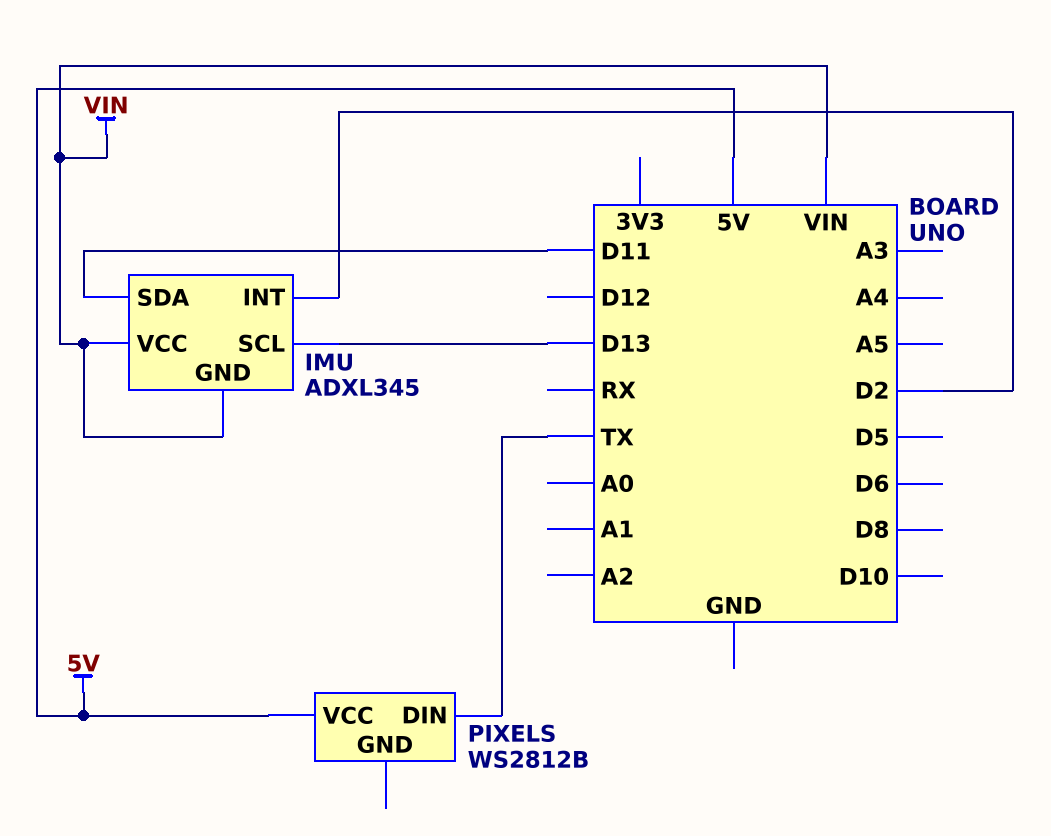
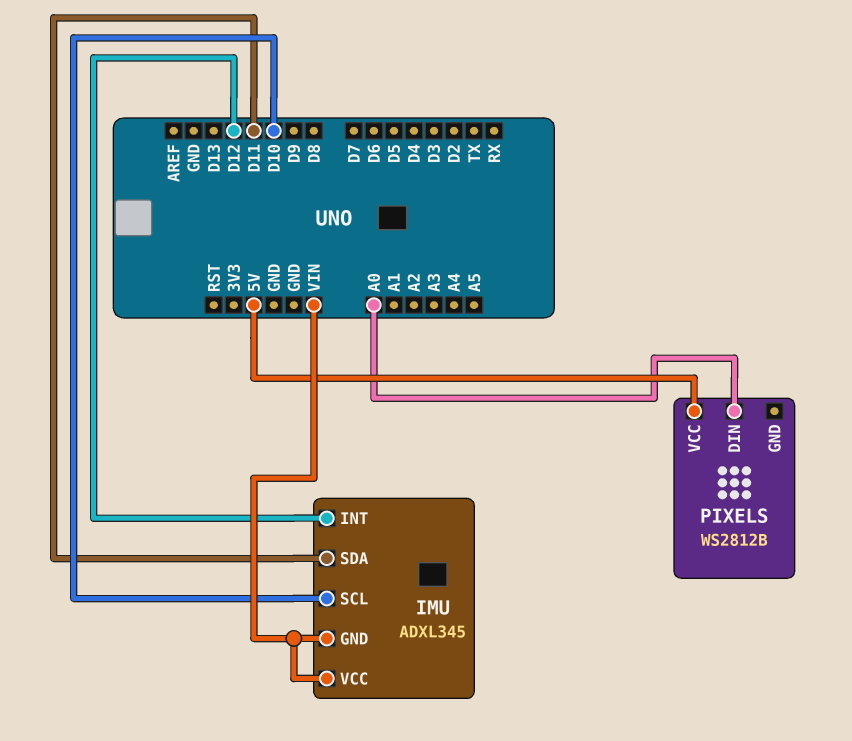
IMU pin INT: D2 -> D12
IMU pin SCL: D13 -> D10
PIXELS pin DIN: TX -> A0

